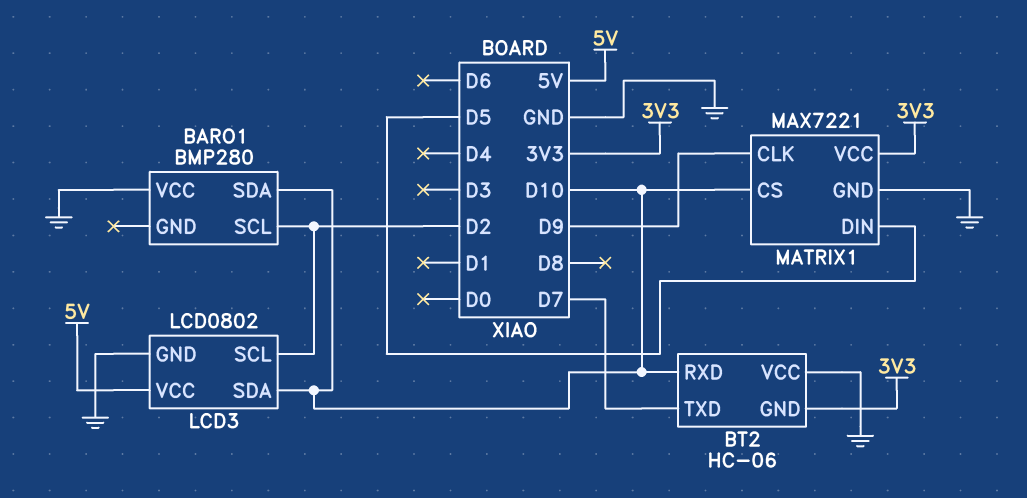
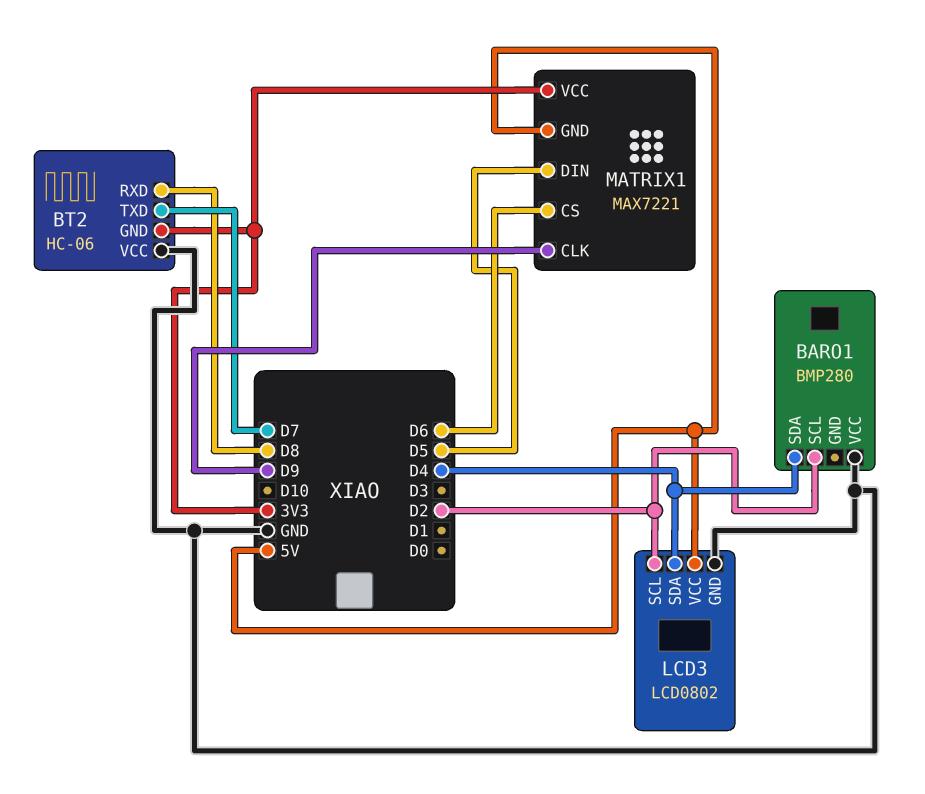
BARO1 pin SDA: D10 -> D4
BT2 pin RXD: D10 -> D8
LCD3 pin SDA: D10 -> D4
MATRIX1 pin CS: D10 -> D6
MATRIX1 pin GND: GND -> 5V

